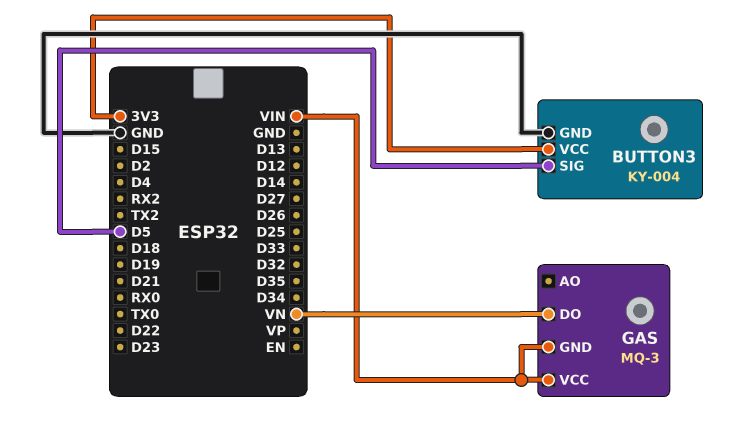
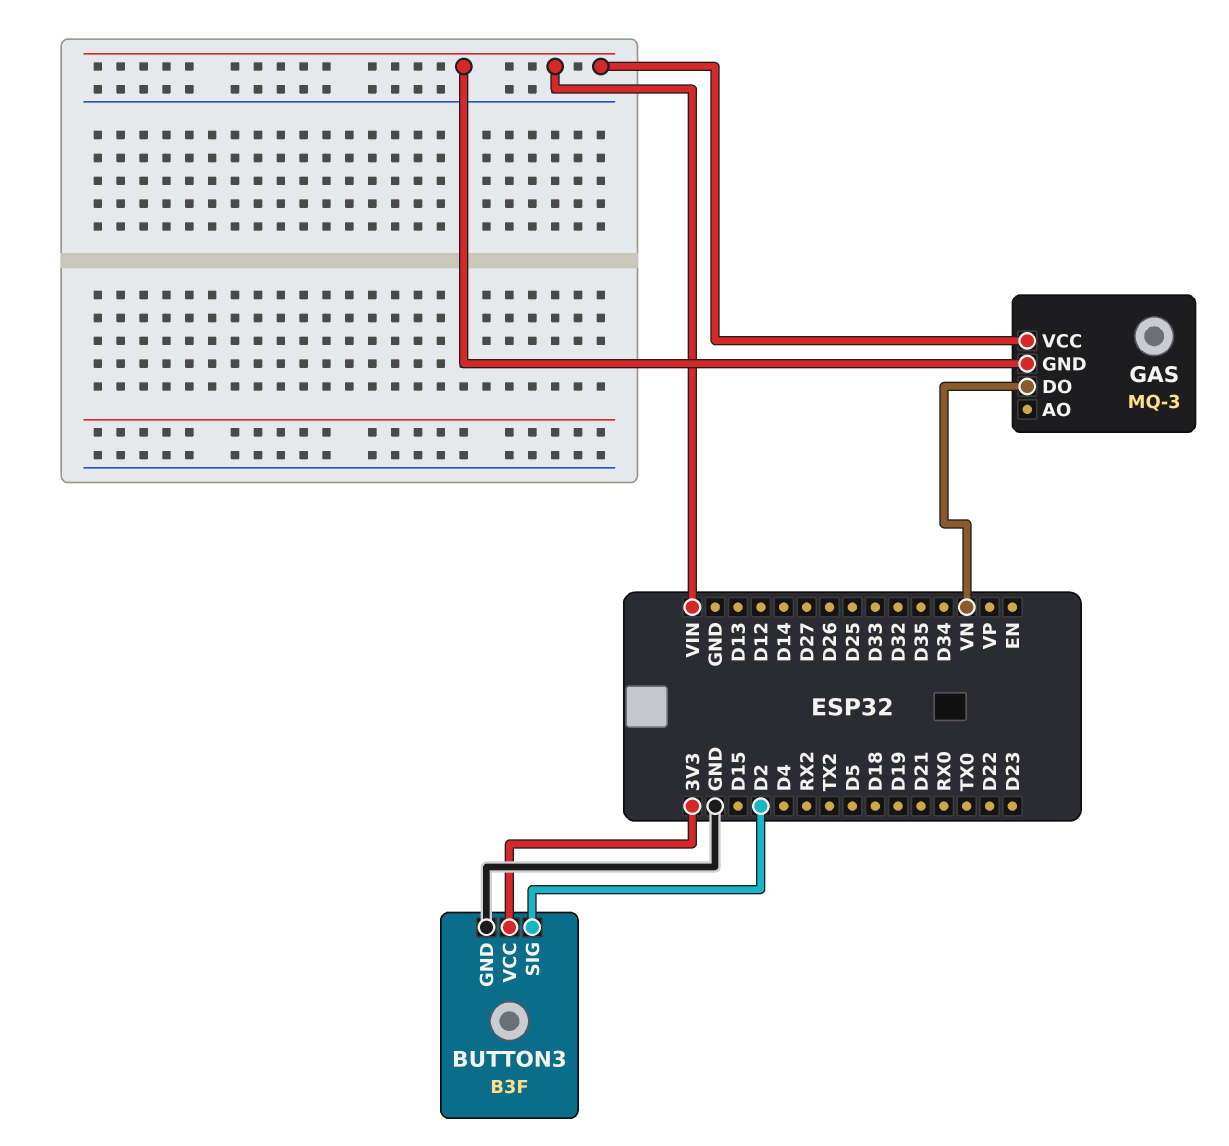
BUTTON3: KY-004 -> B3F
BUTTON3 pin SIG: D5 -> D2

